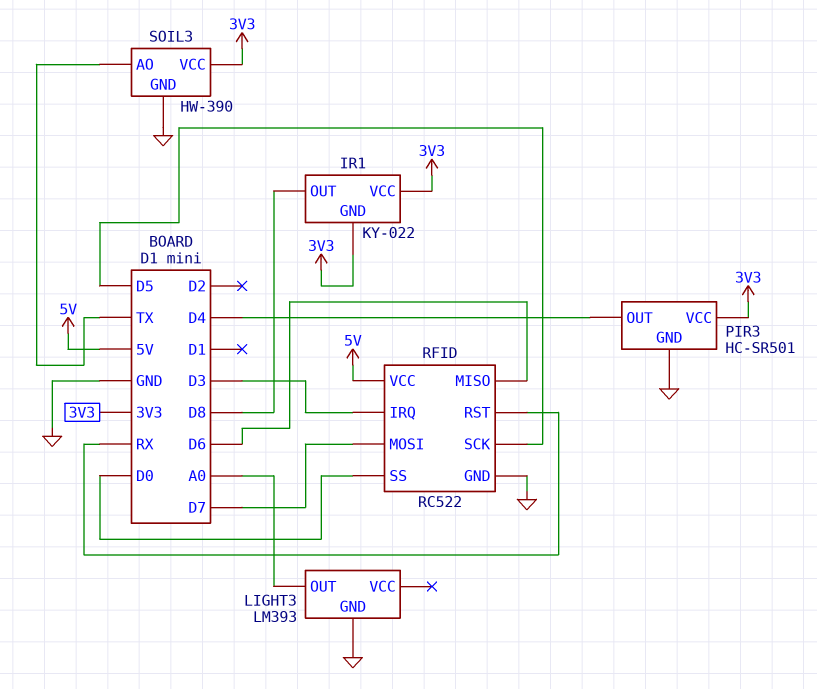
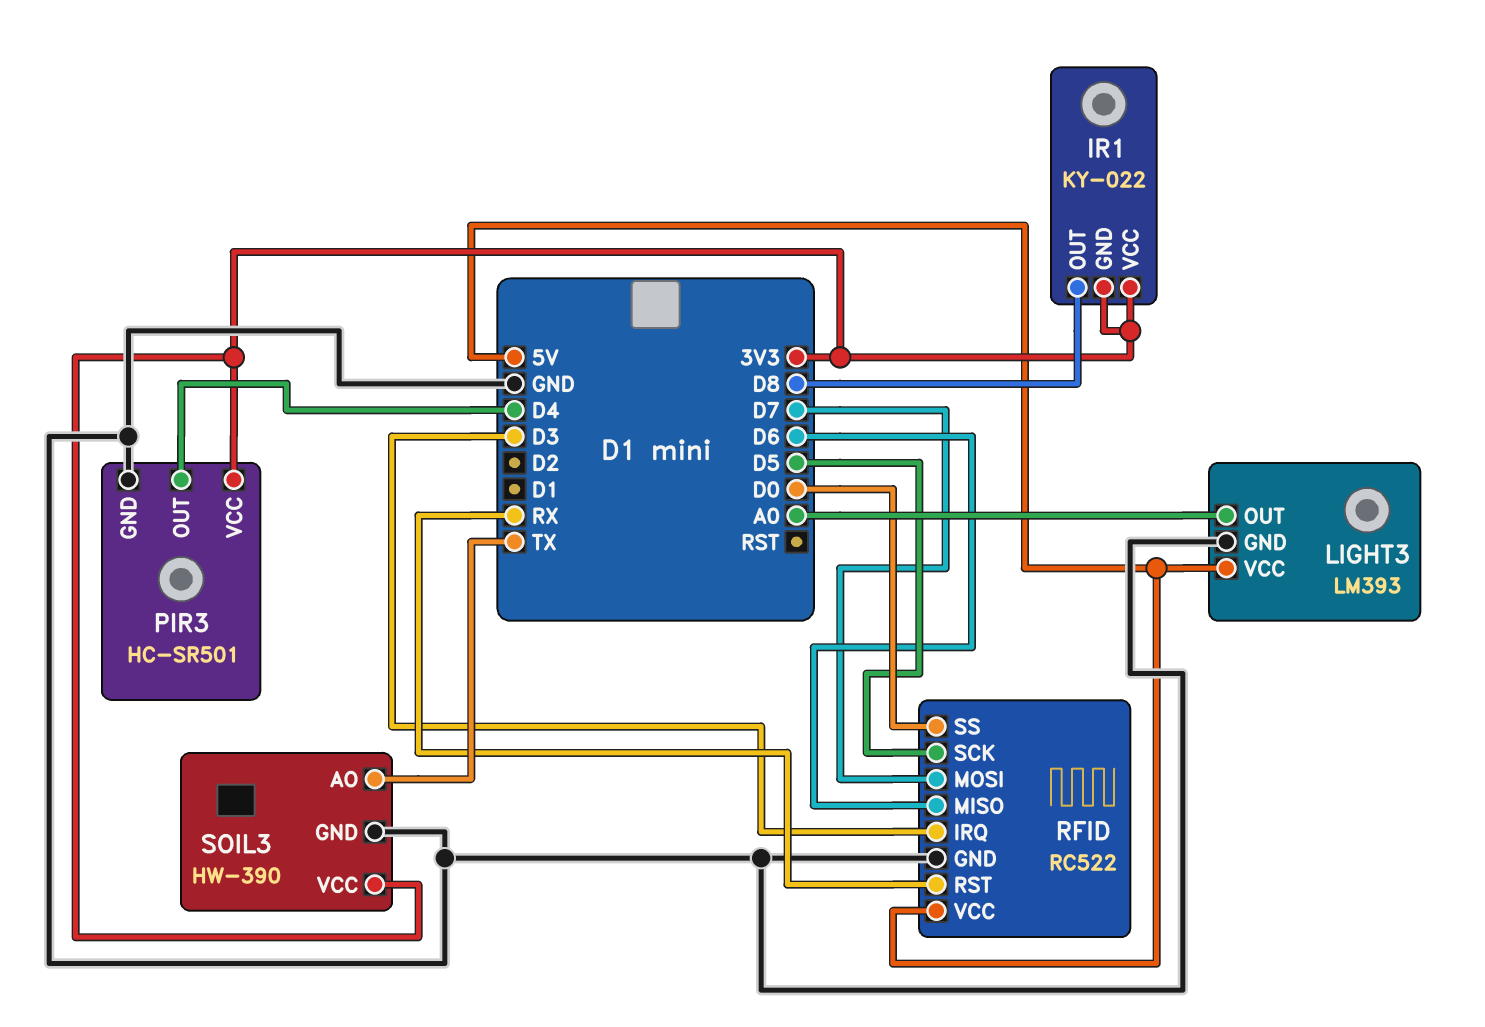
LIGHT3 pin VCC: none -> 5V

